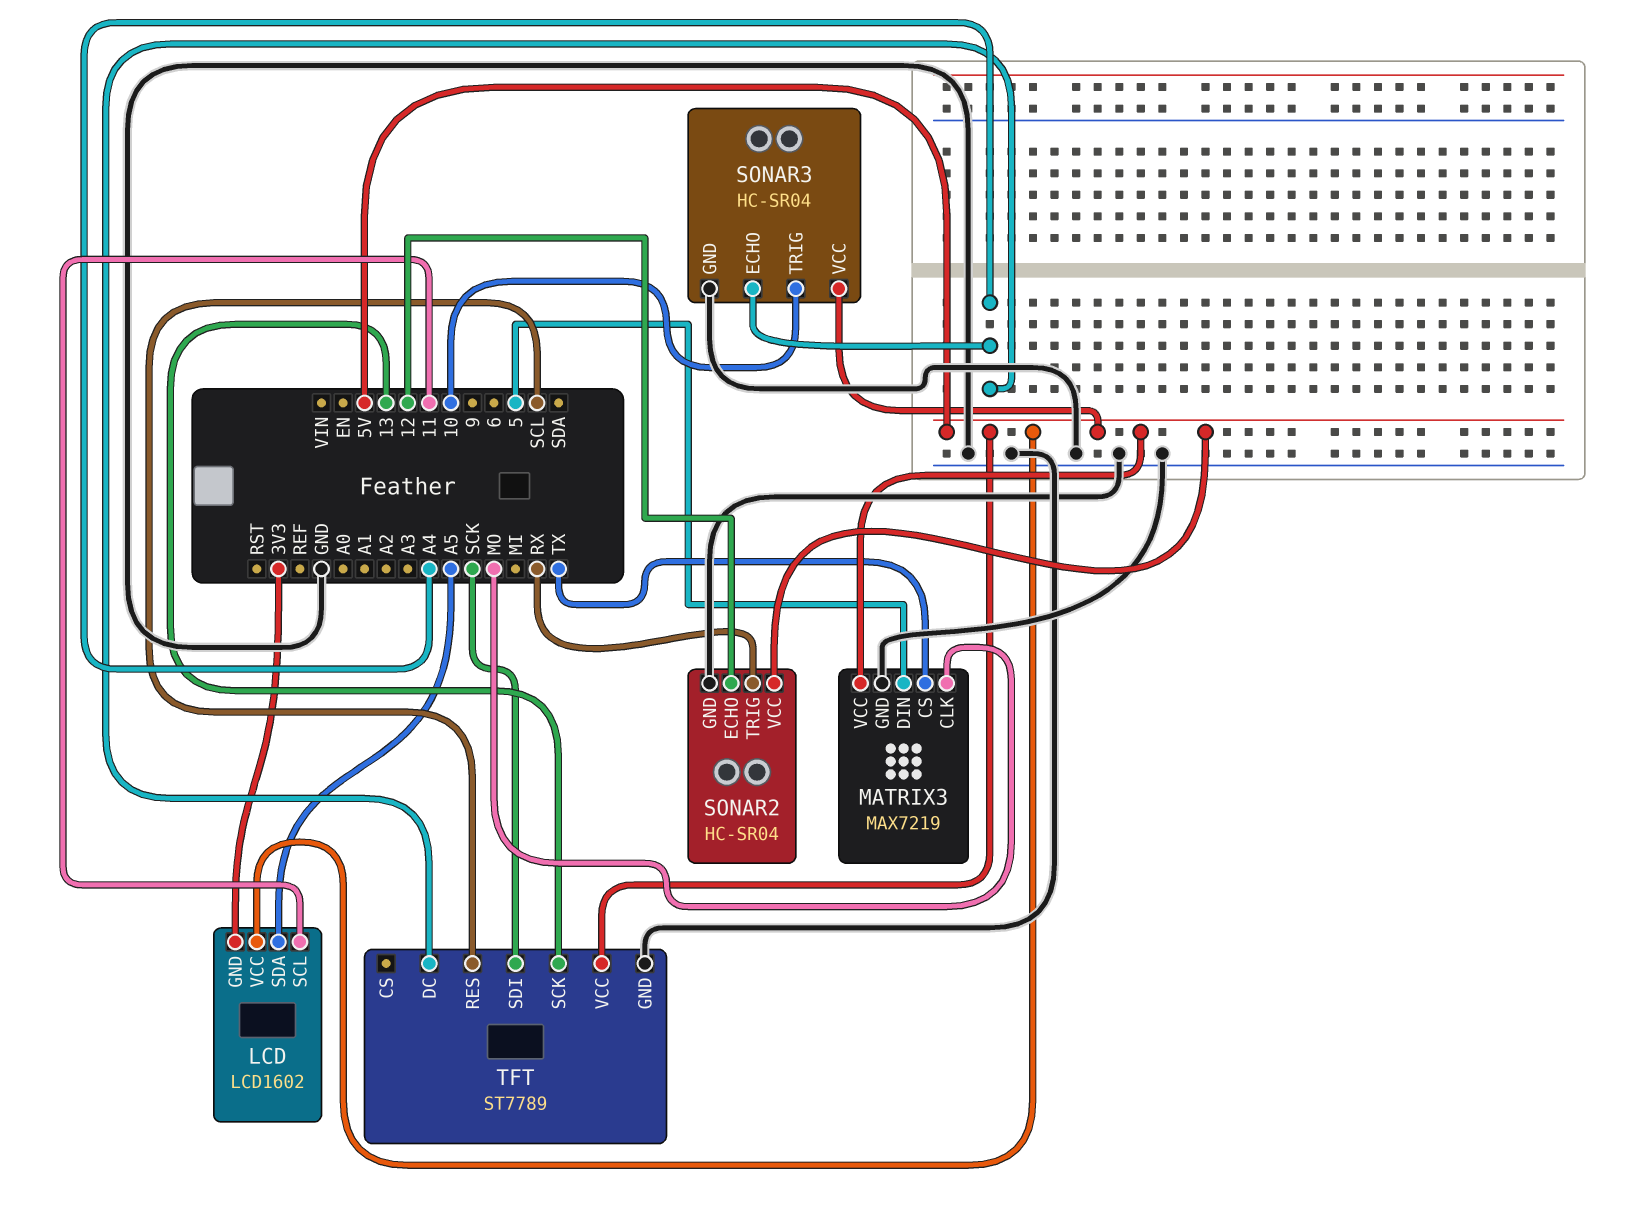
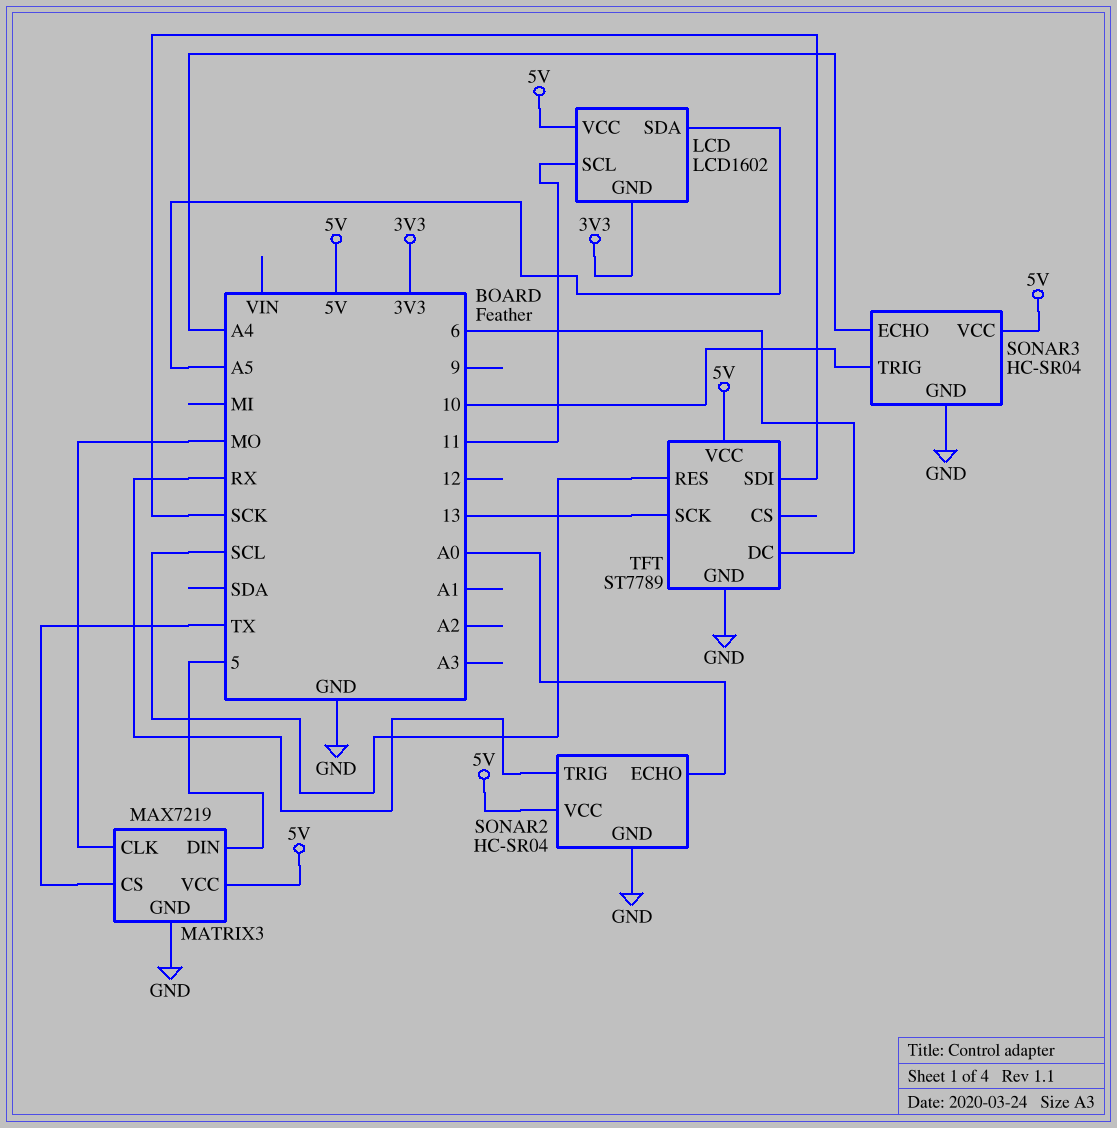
SONAR2 pin ECHO: 12 -> A0
TFT pin DC: A4 -> 6

